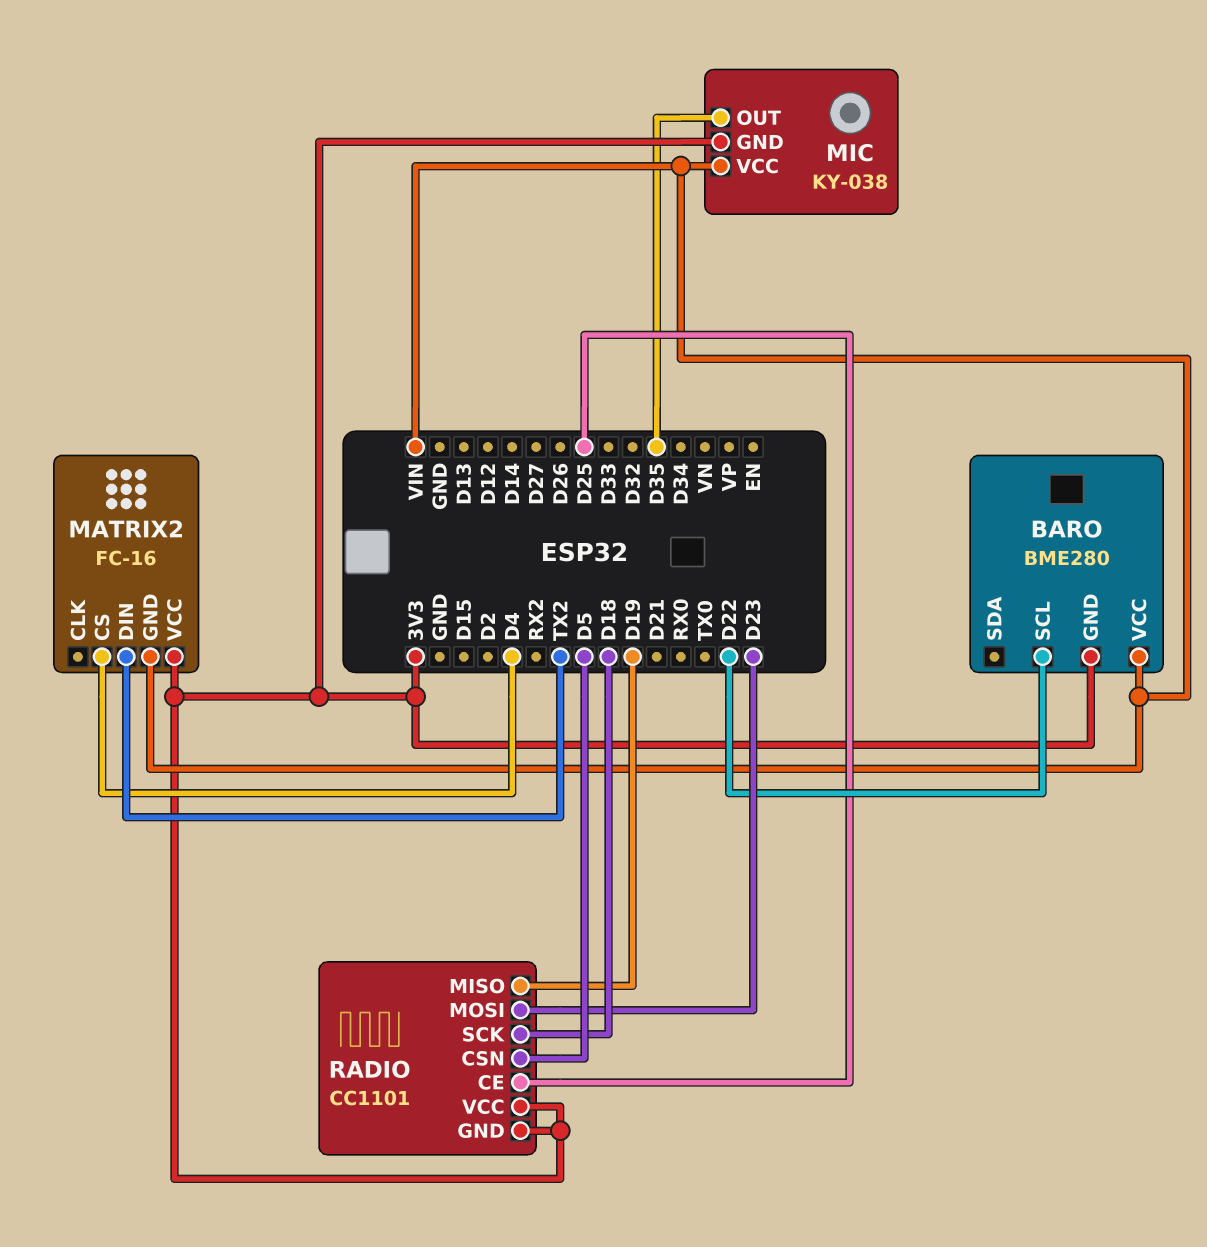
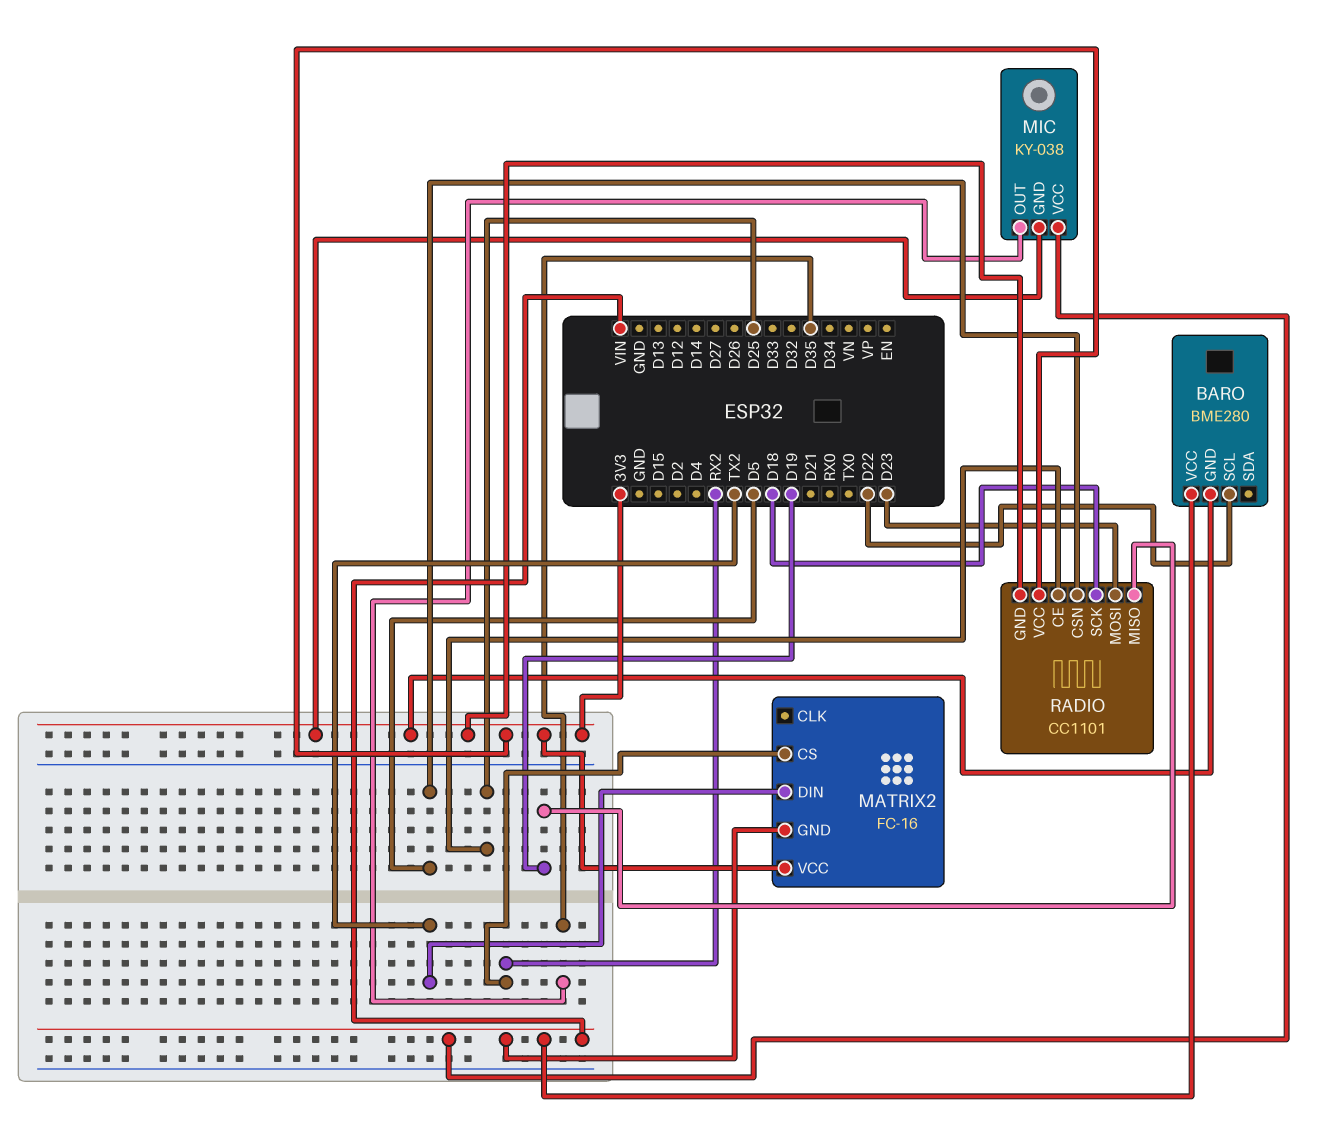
MATRIX2 pin CS: D4 -> RX2

